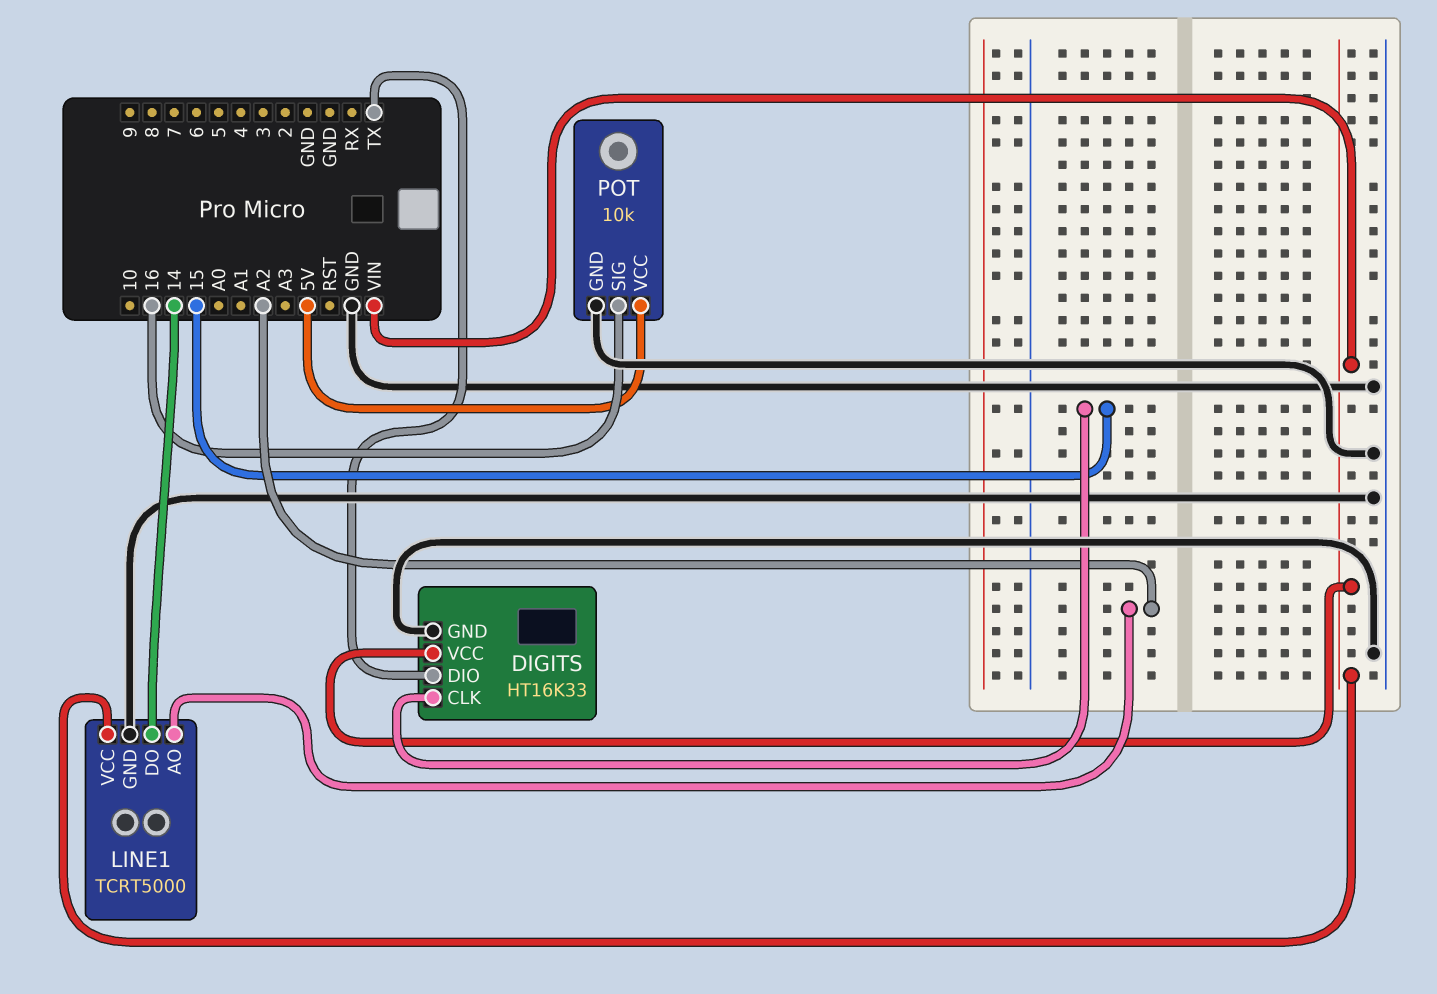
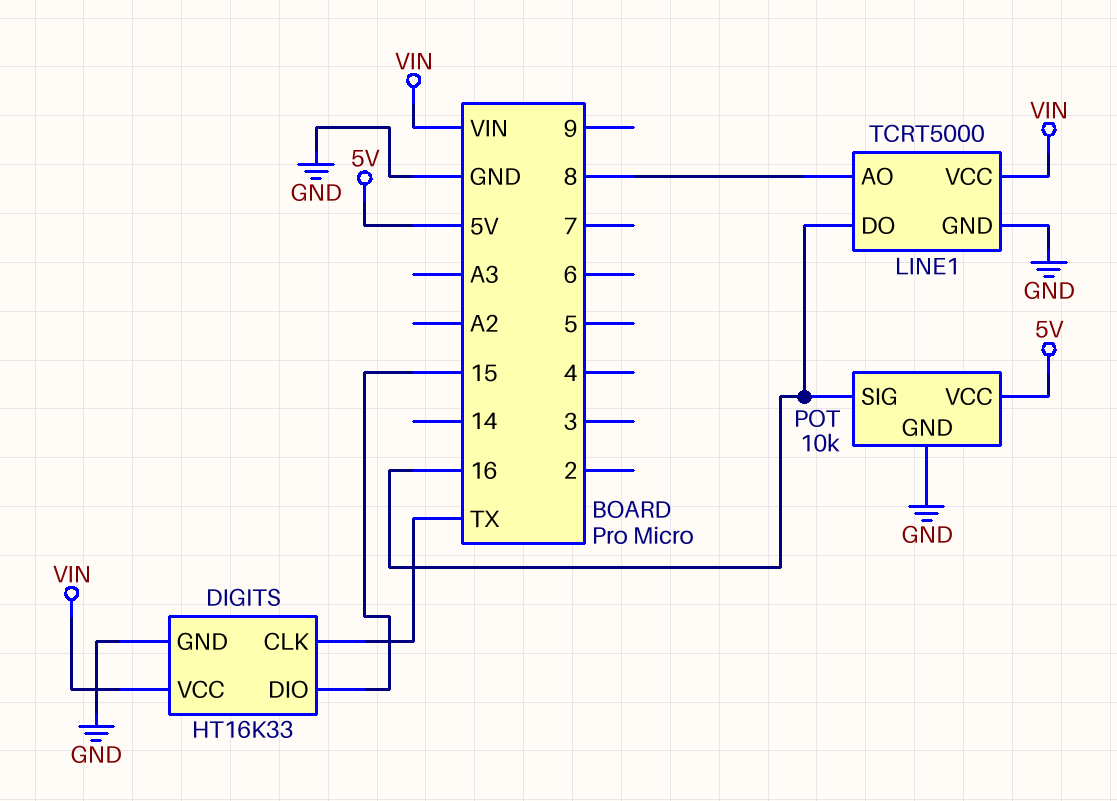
DIGITS pin CLK: 15 -> TX
DIGITS pin DIO: TX -> 15
LINE1 pin AO: A2 -> 8
LINE1 pin DO: 14 -> 16

